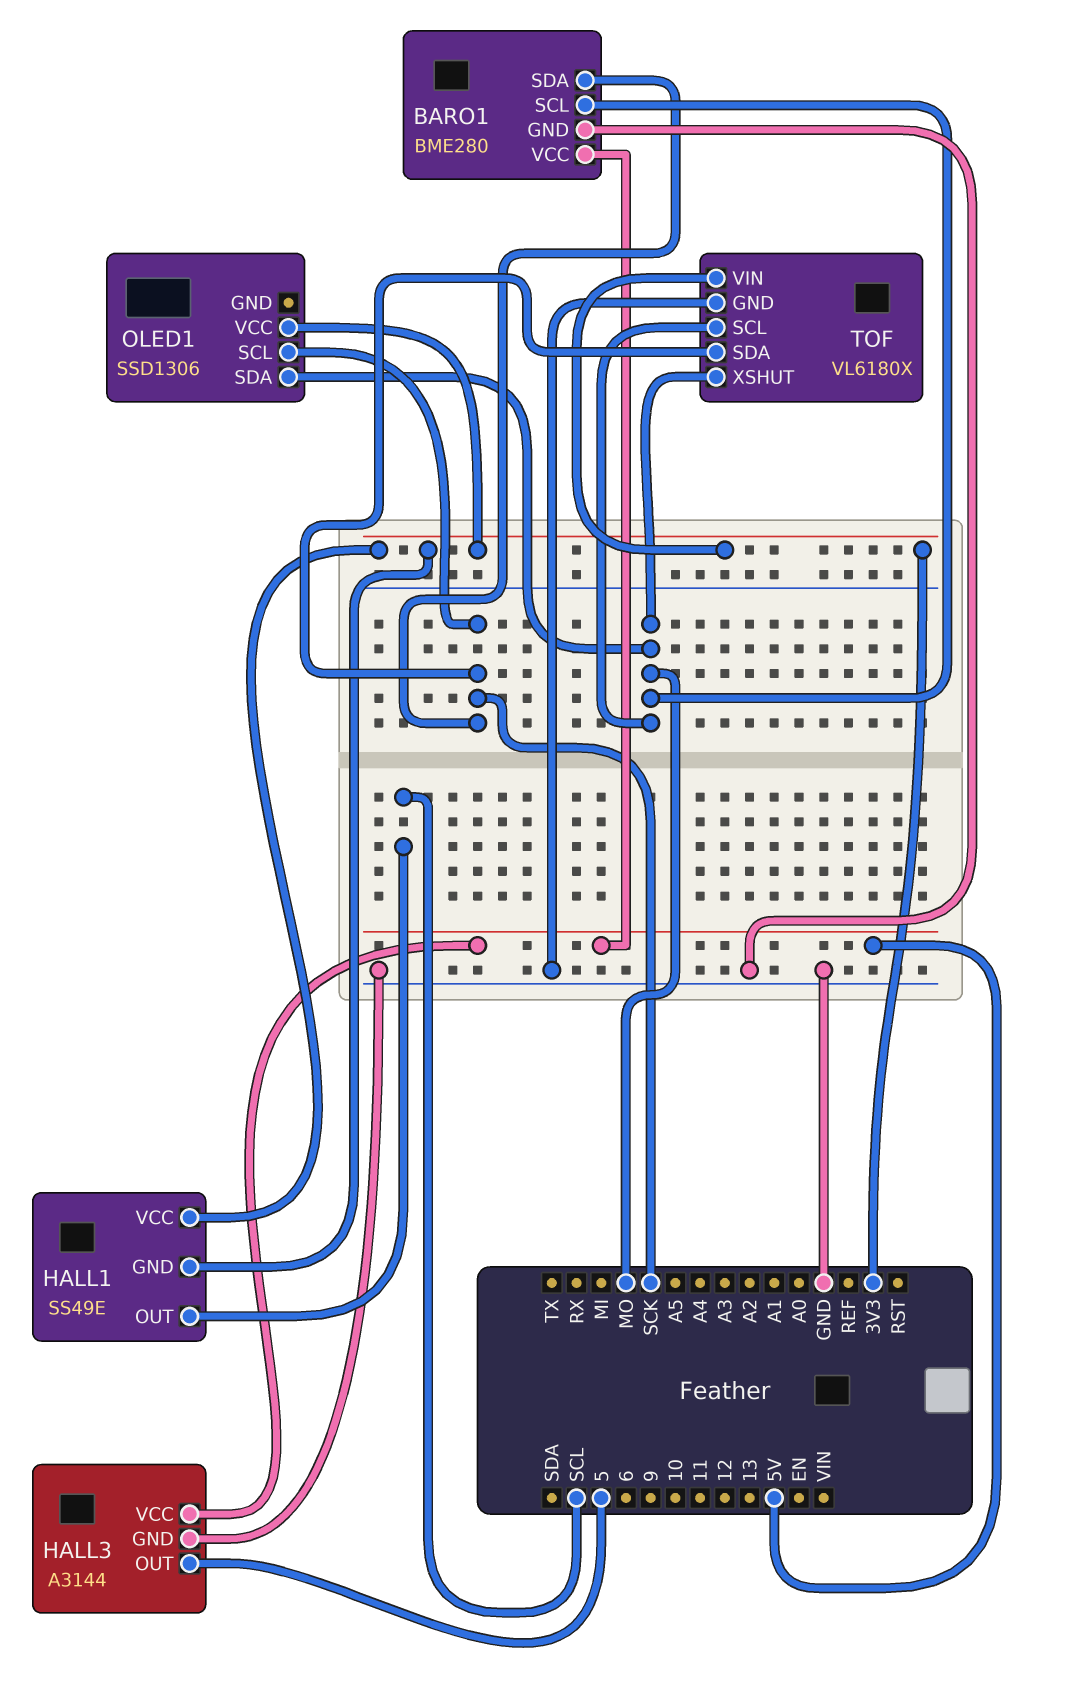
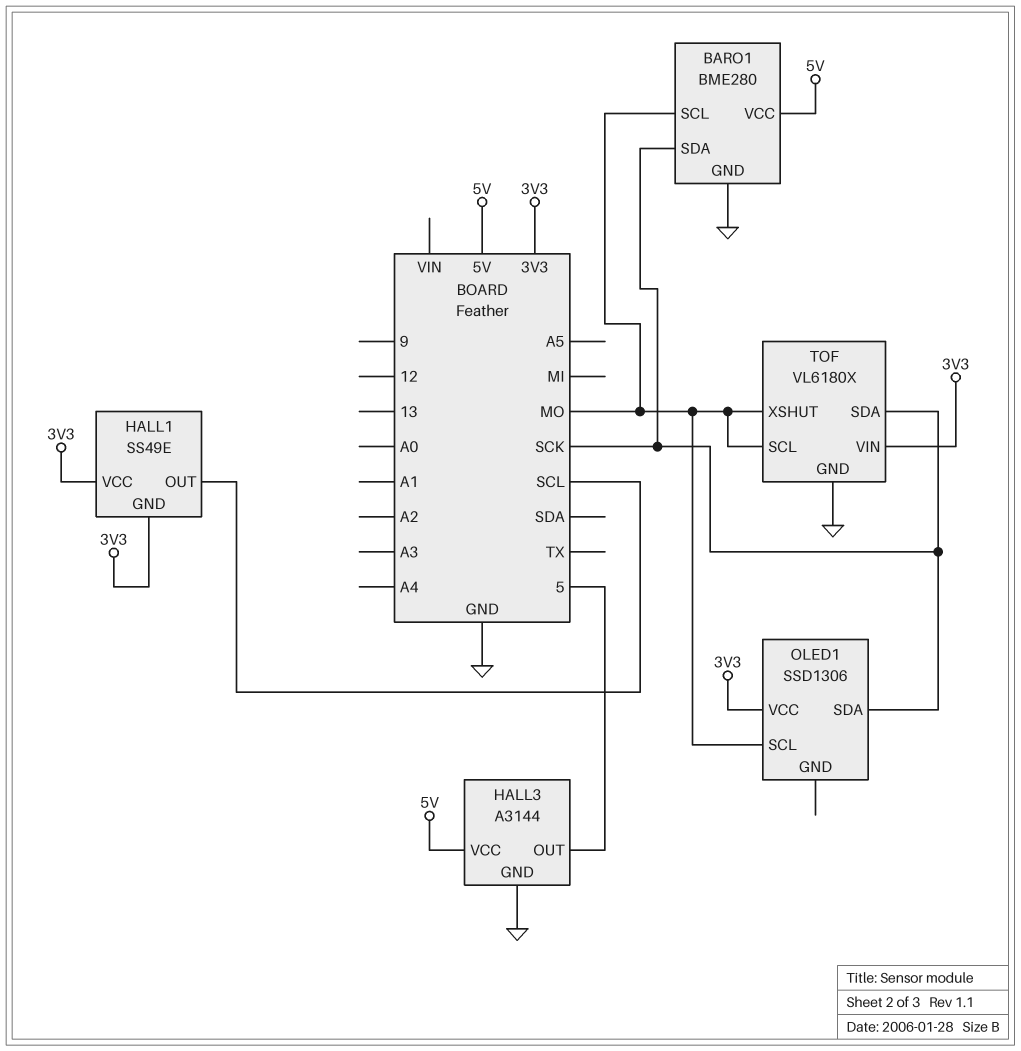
OLED1 pin SCL: SCK -> MO
OLED1 pin SDA: MO -> SCK

